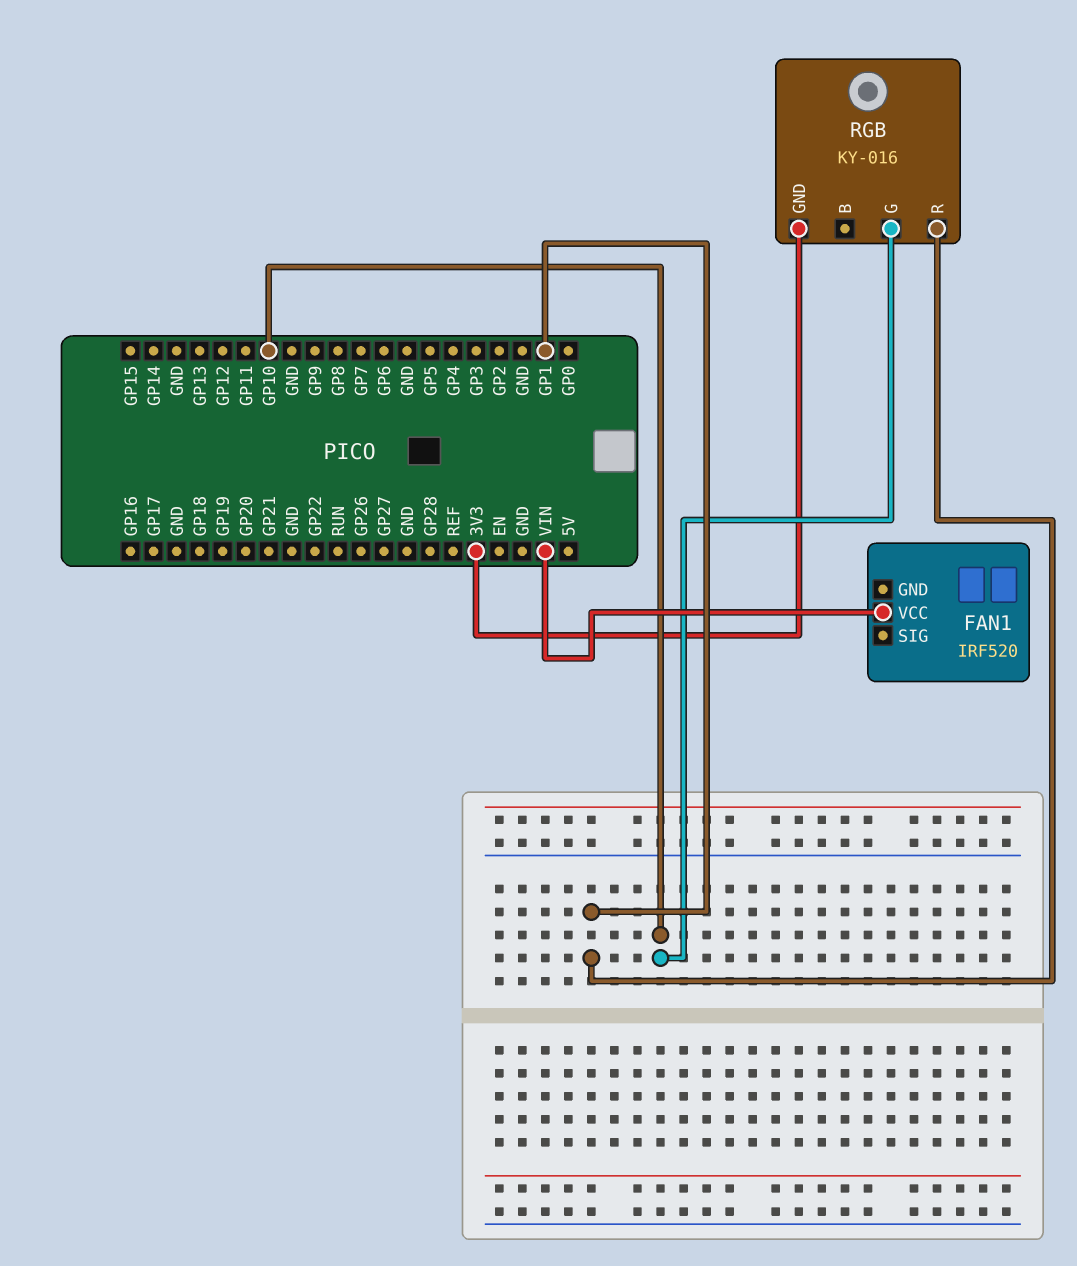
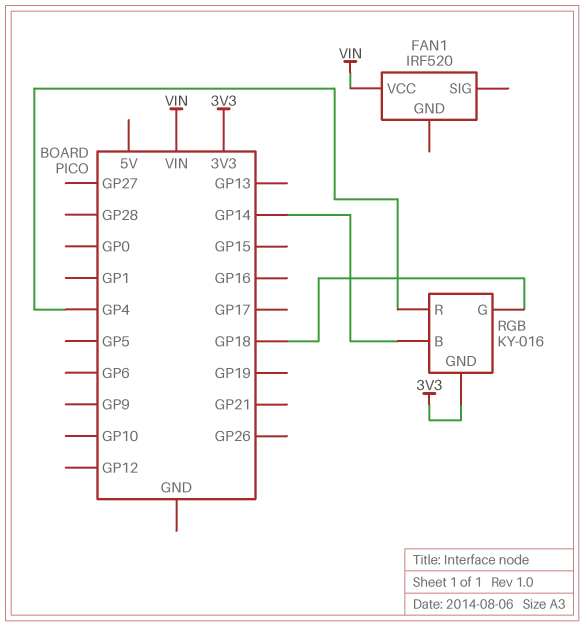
RGB pin B: none -> GP14
RGB pin G: GP10 -> GP18
RGB pin R: GP1 -> GP4

